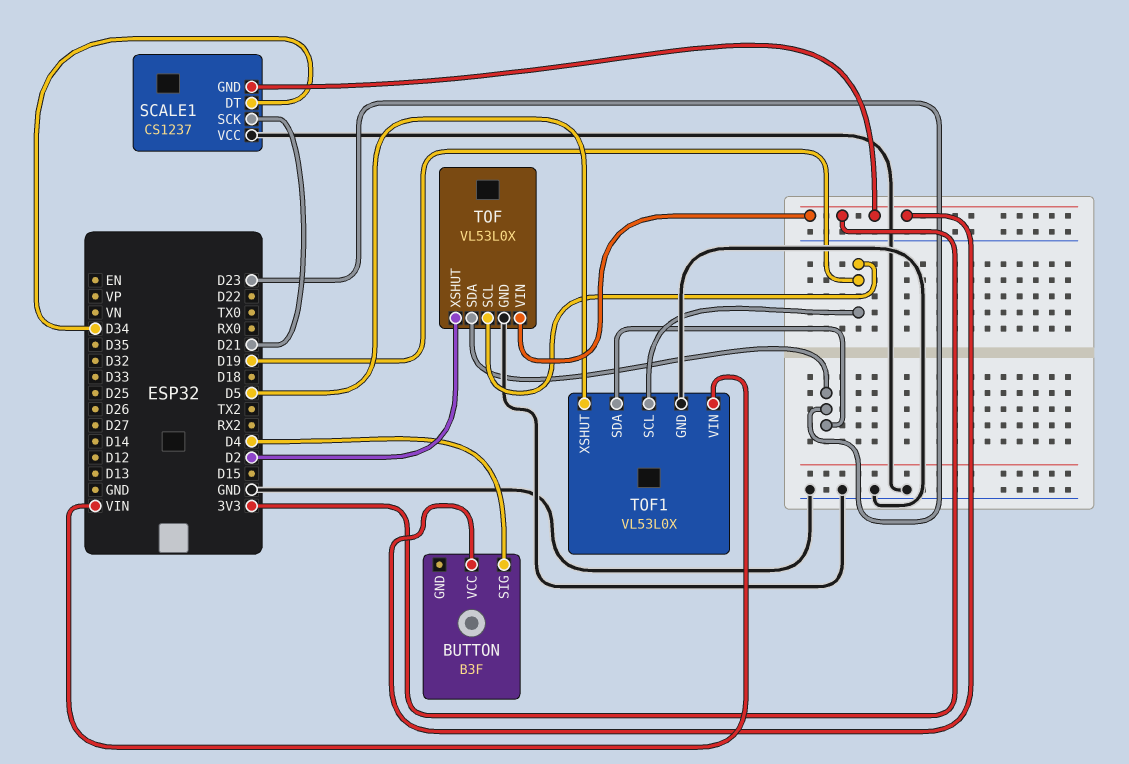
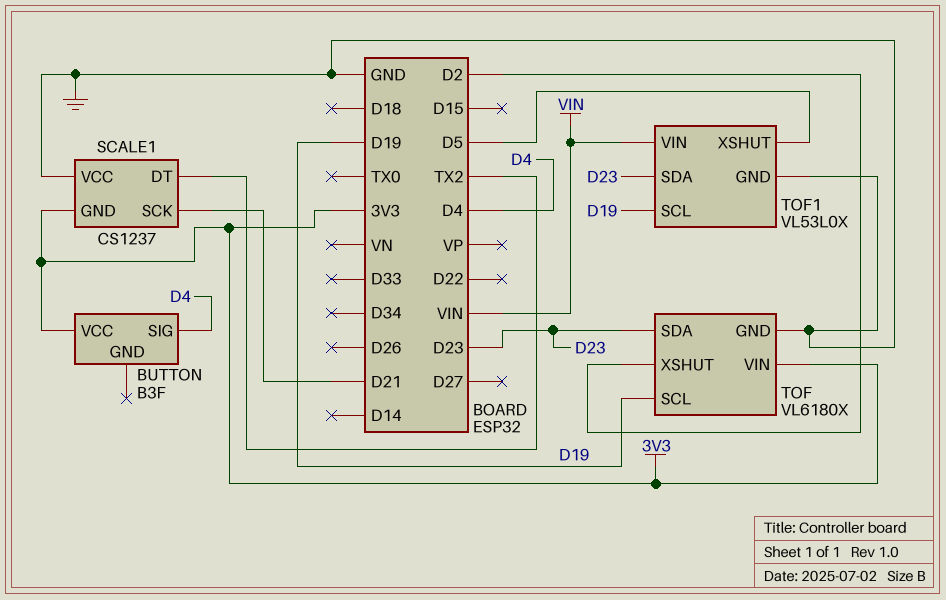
SCALE1 pin DT: D34 -> TX2
TOF: VL53L0X -> VL6180X

